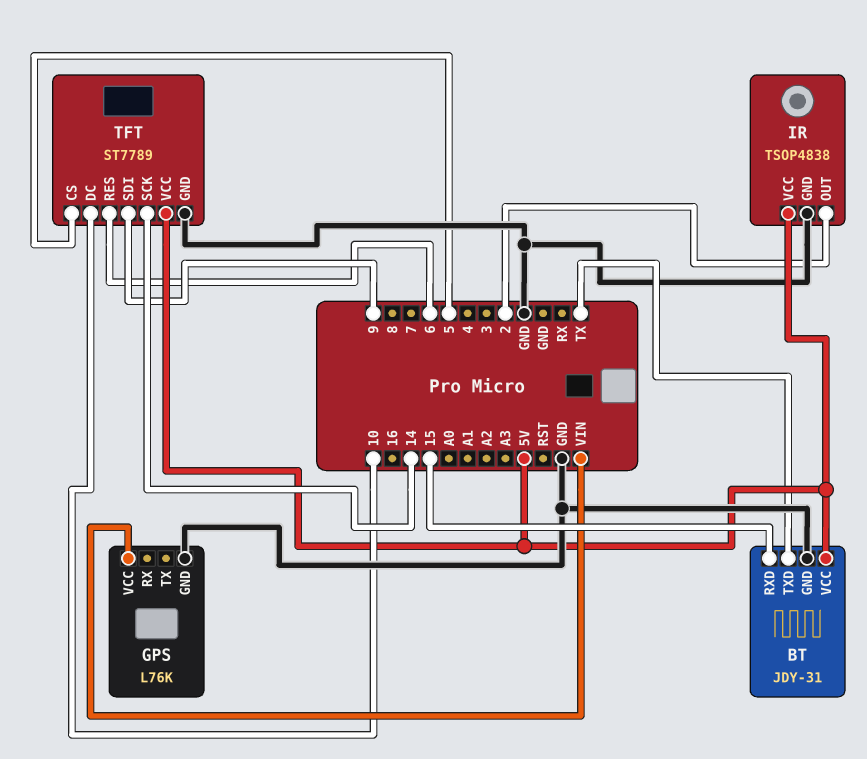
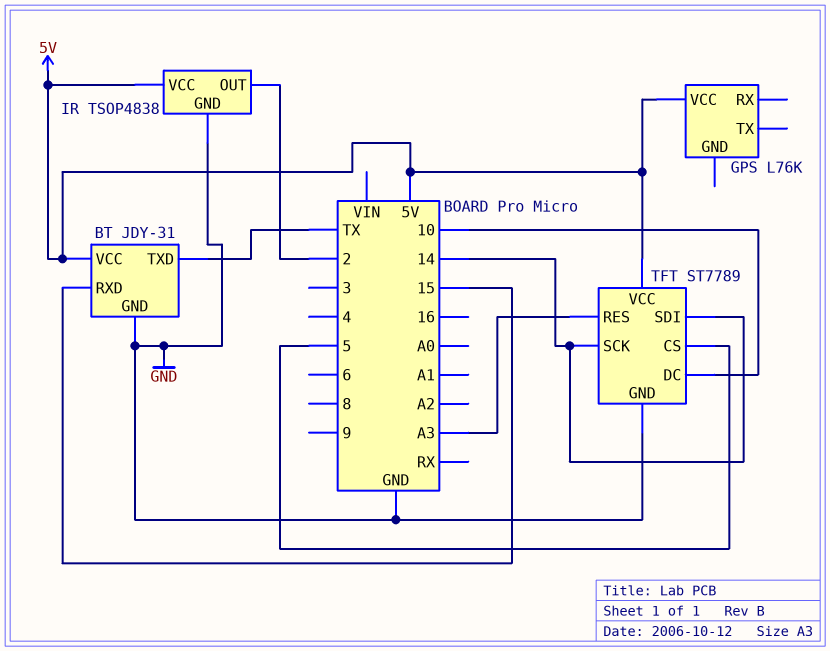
GPS pin GND: GND -> none
GPS pin VCC: VIN -> 5V
TFT pin RES: 6 -> A3
TFT pin SDI: 9 -> 14

